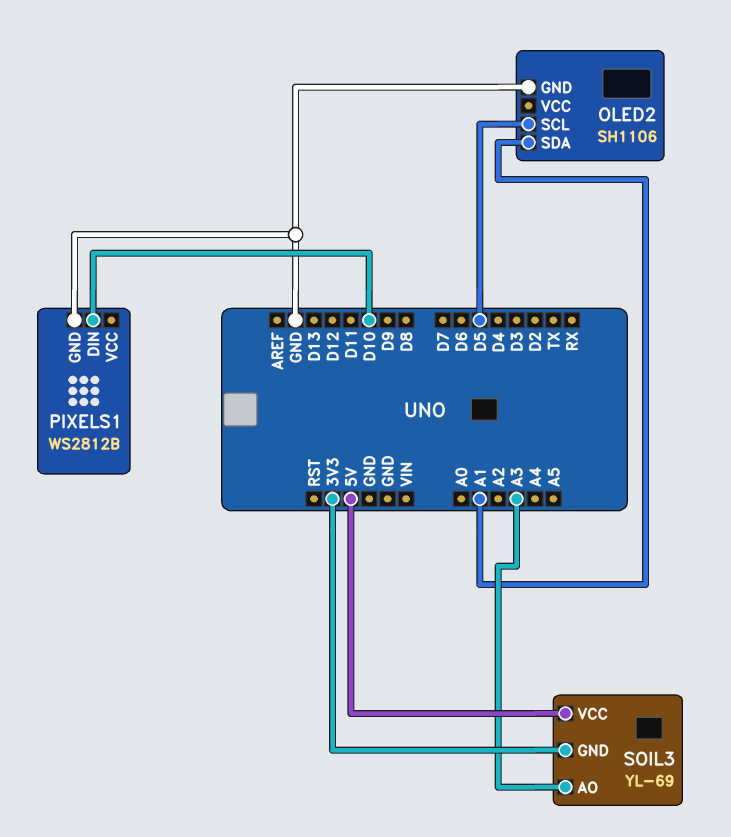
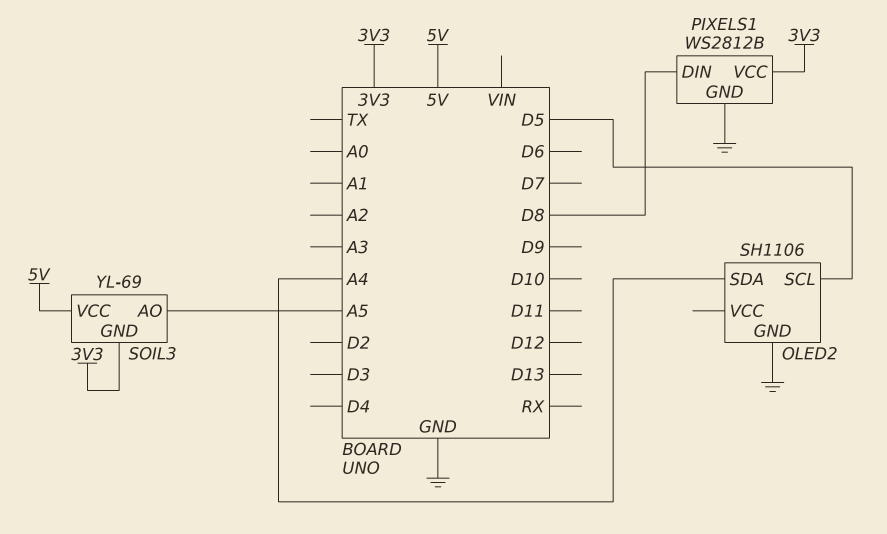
OLED2 pin SDA: A1 -> A4
PIXELS1 pin DIN: D10 -> D8
PIXELS1 pin VCC: none -> 3V3
SOIL3 pin AO: A3 -> A5

